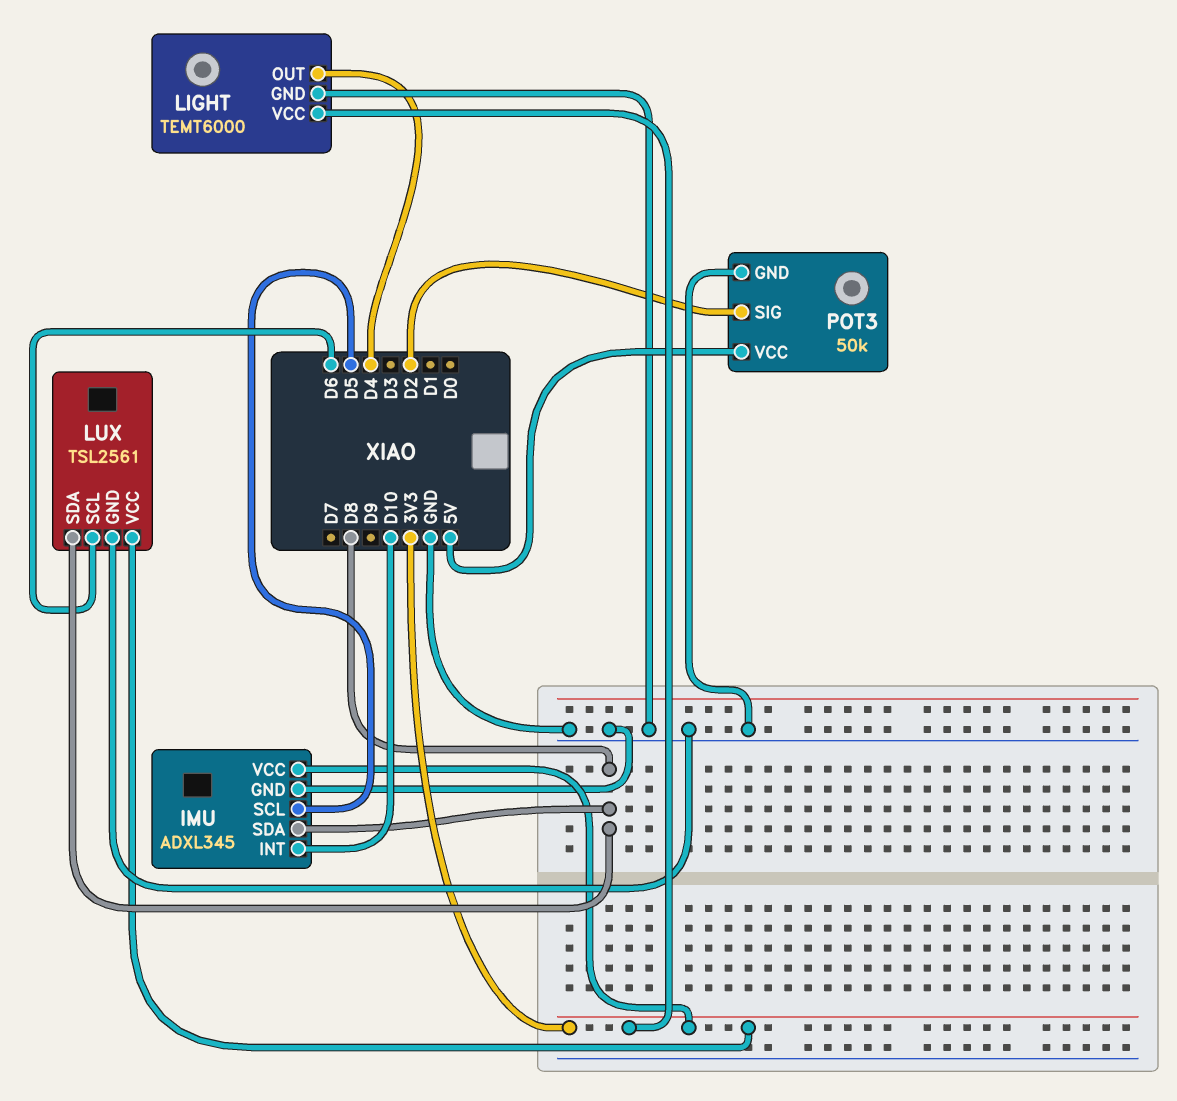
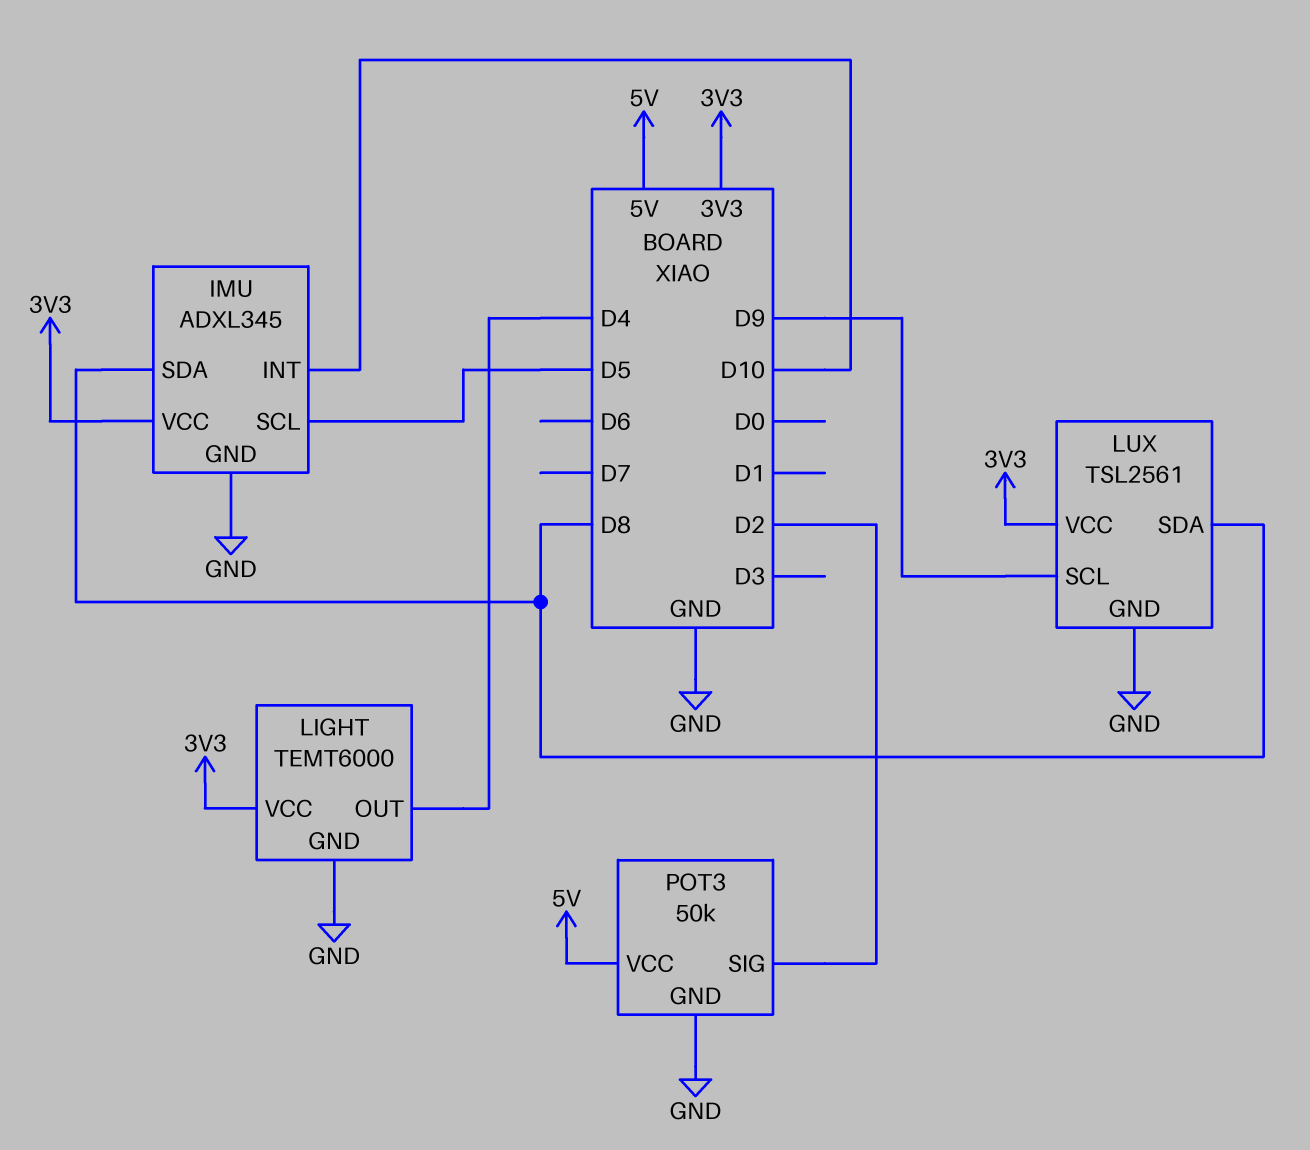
LUX pin SCL: D6 -> D9

